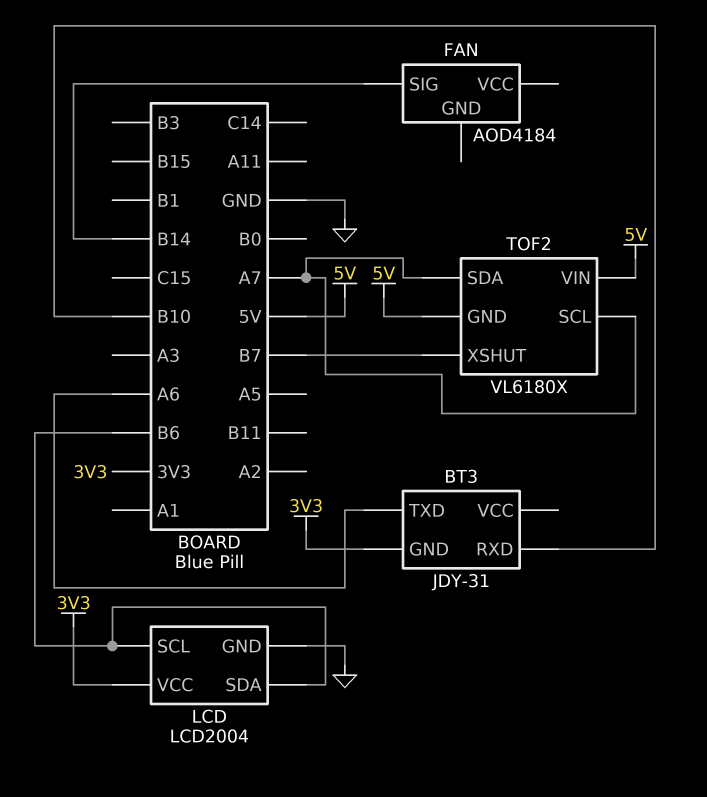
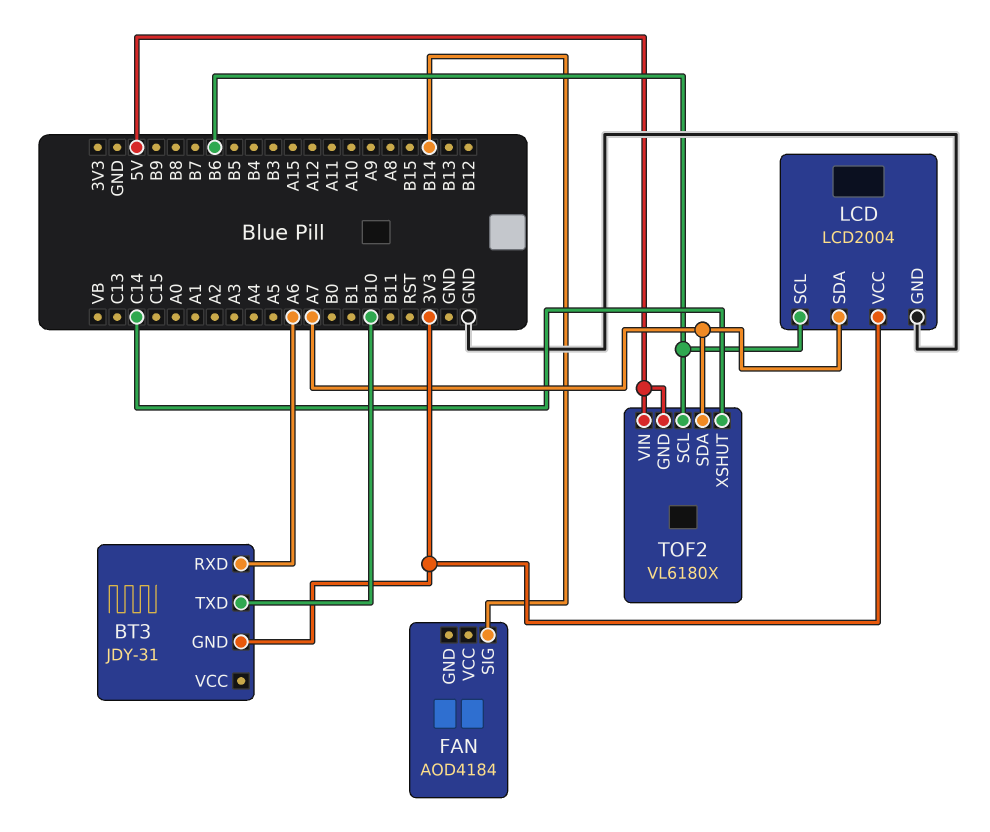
BT3 pin RXD: B10 -> A6
BT3 pin TXD: A6 -> B10
LCD pin SDA: B6 -> A7
TOF2 pin SCL: A7 -> B6
TOF2 pin XSHUT: B7 -> C14

